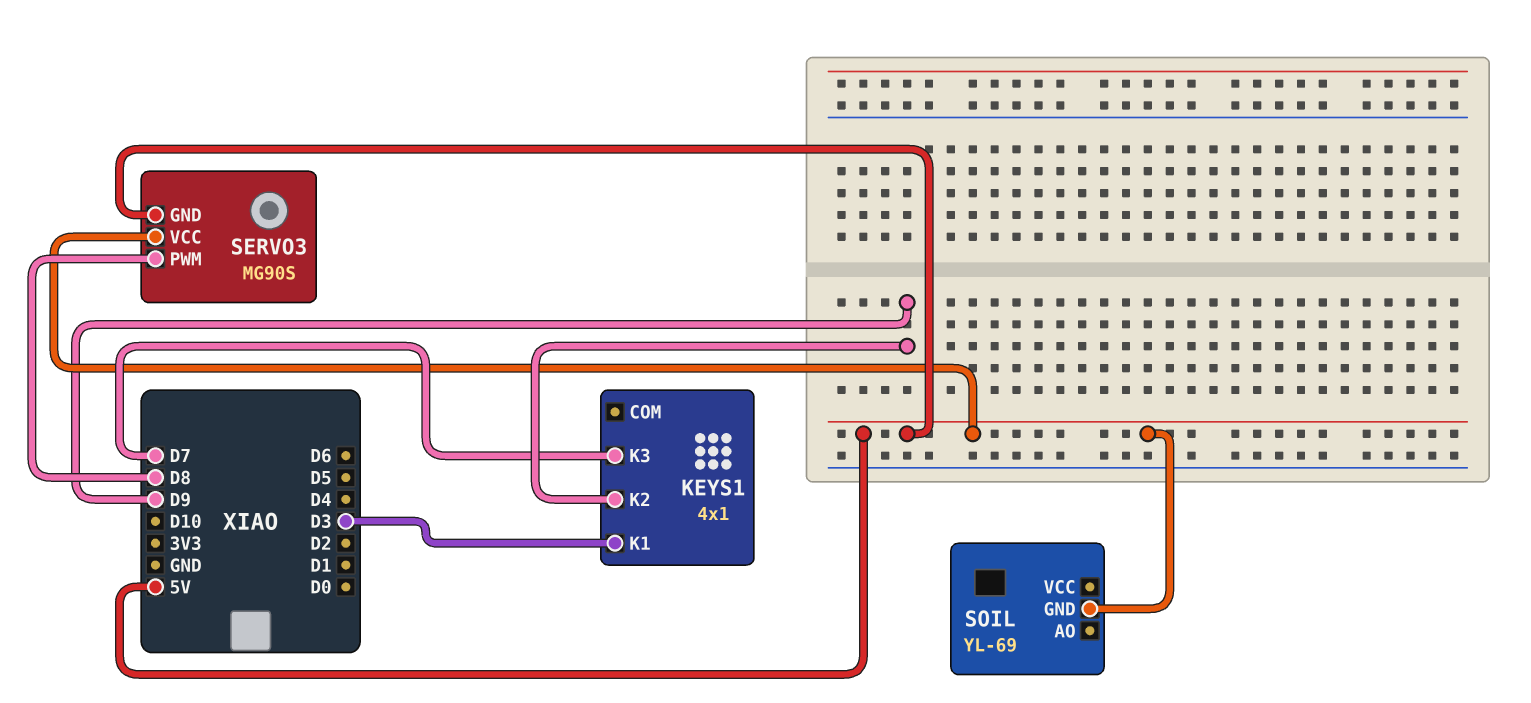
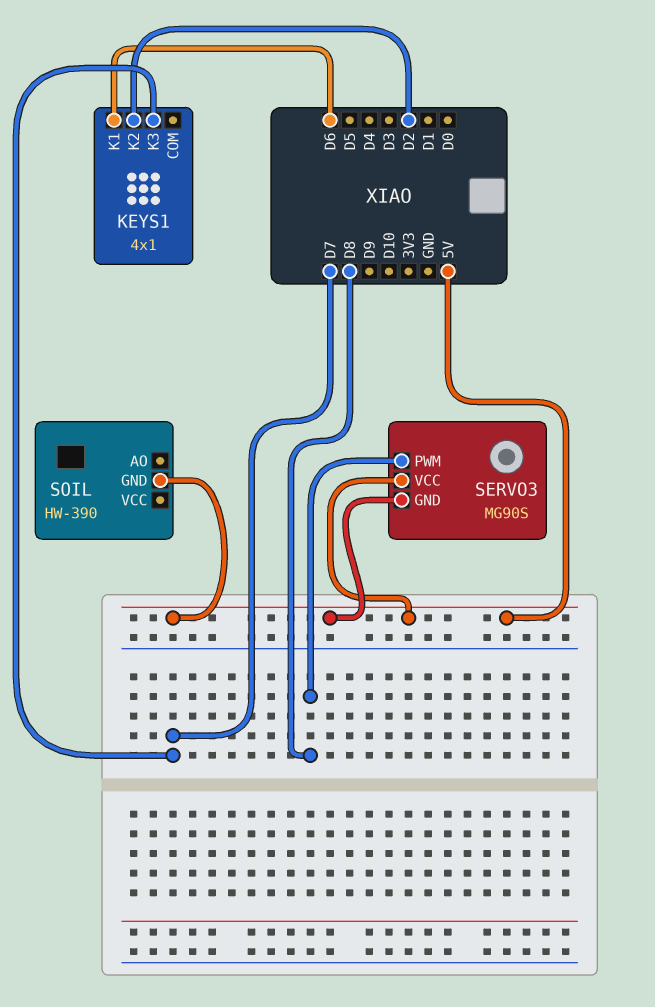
KEYS1 pin K1: D3 -> D6
KEYS1 pin K2: D9 -> D2
SOIL: YL-69 -> HW-390

